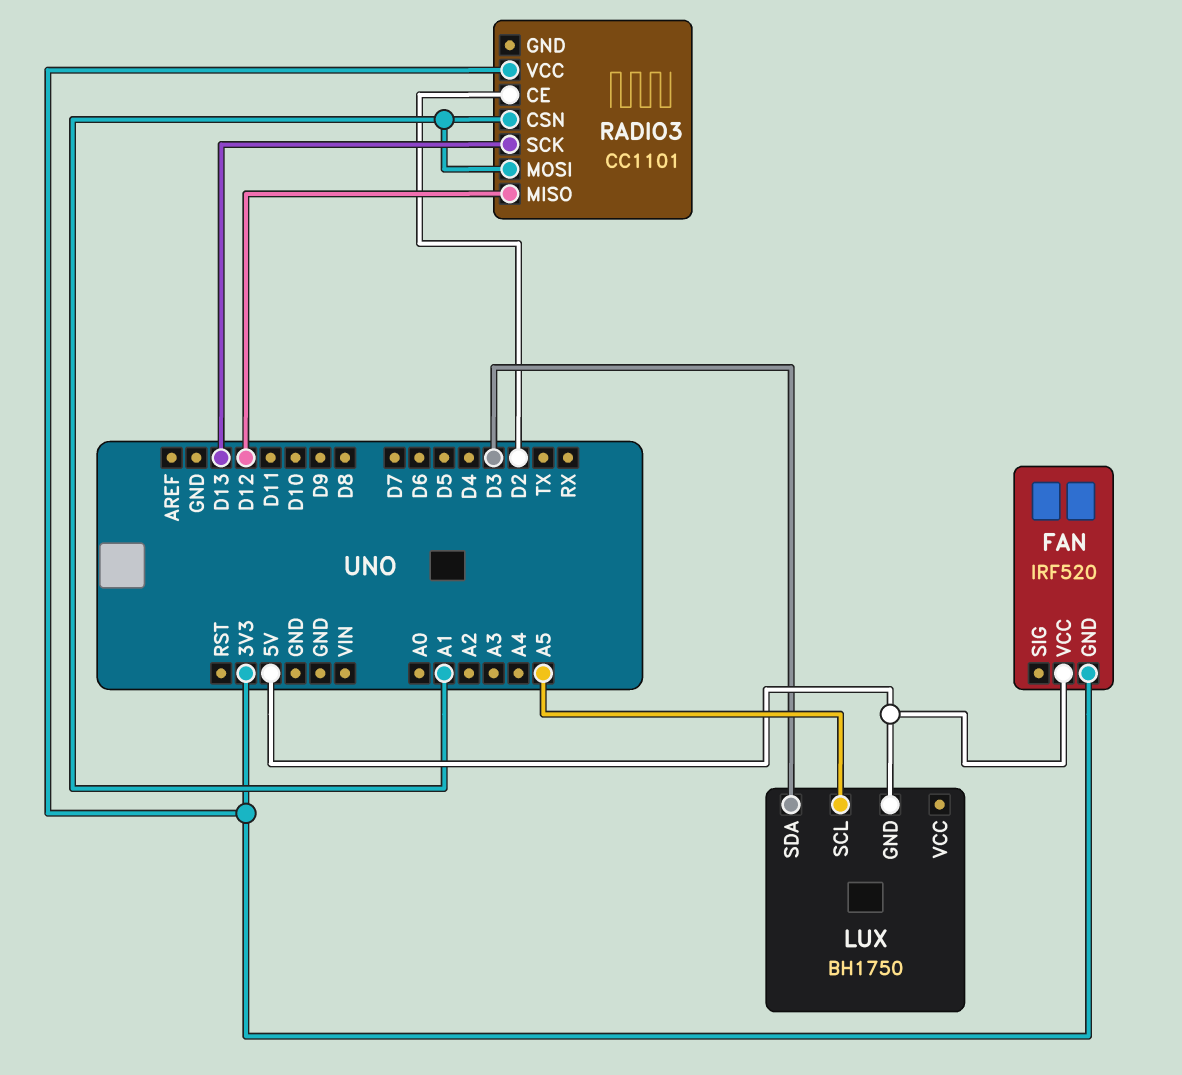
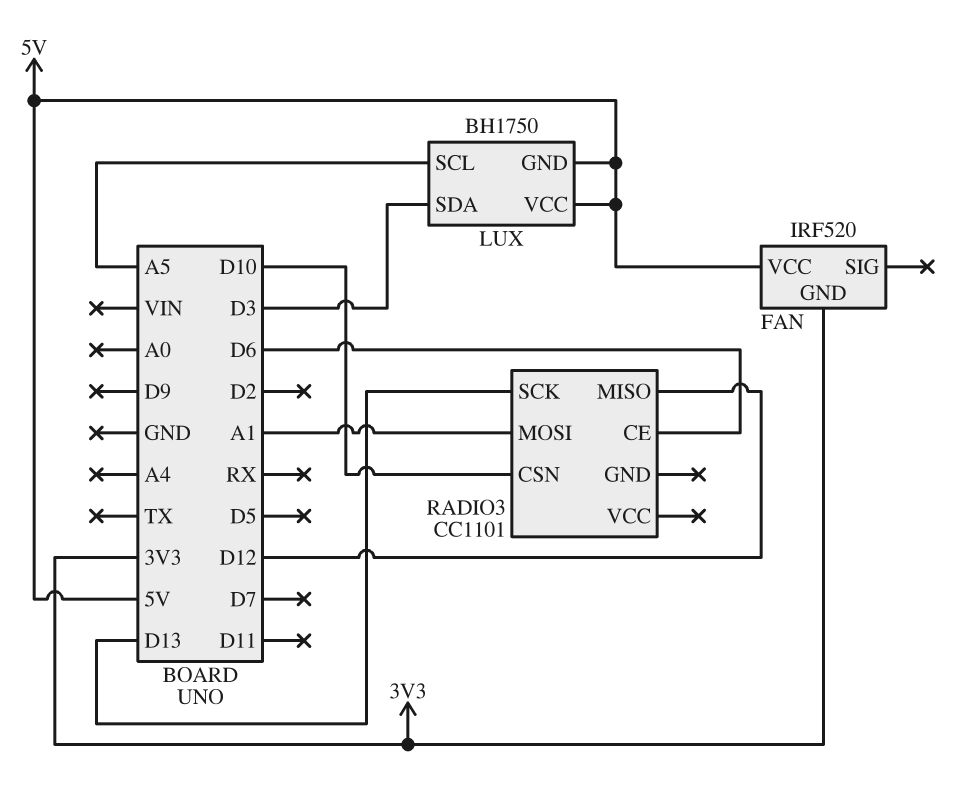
LUX pin VCC: none -> 5V
RADIO3 pin CE: D2 -> D6
RADIO3 pin CSN: A1 -> D10
RADIO3 pin VCC: 3V3 -> none

